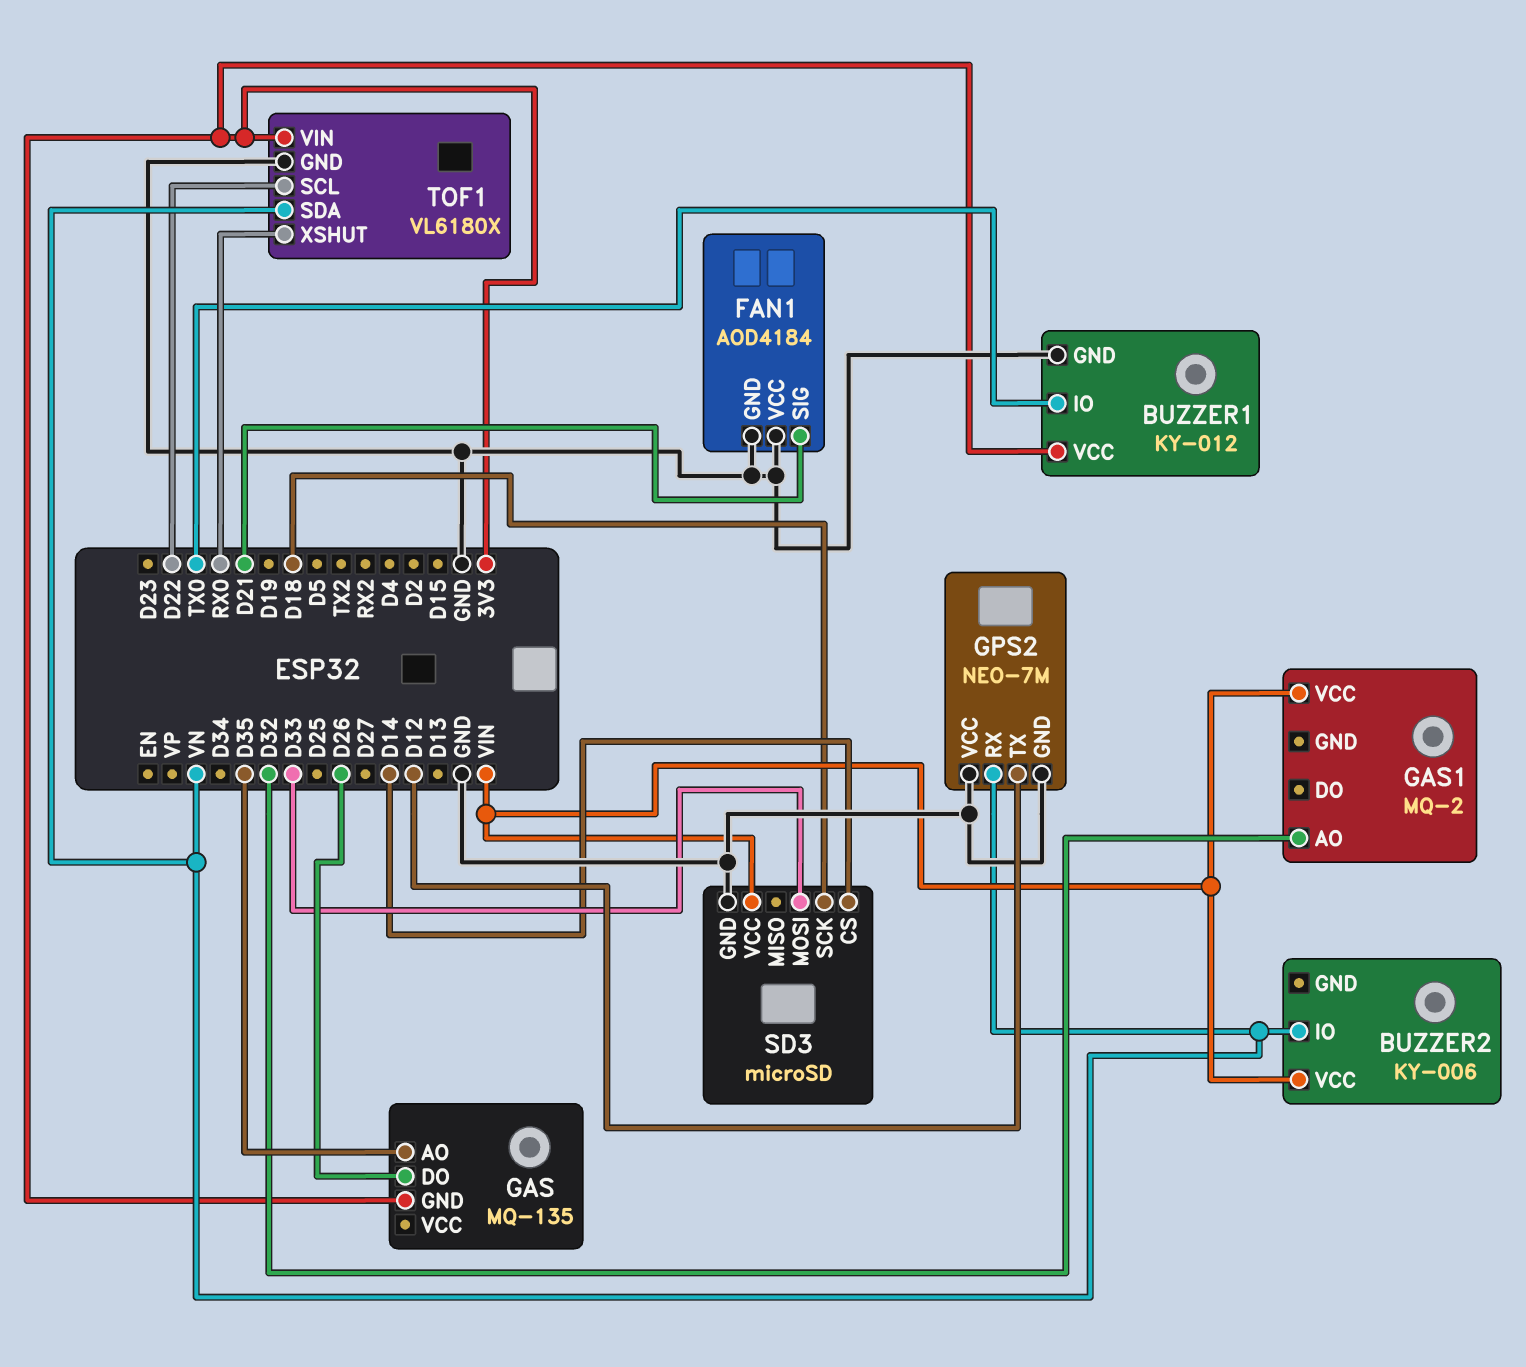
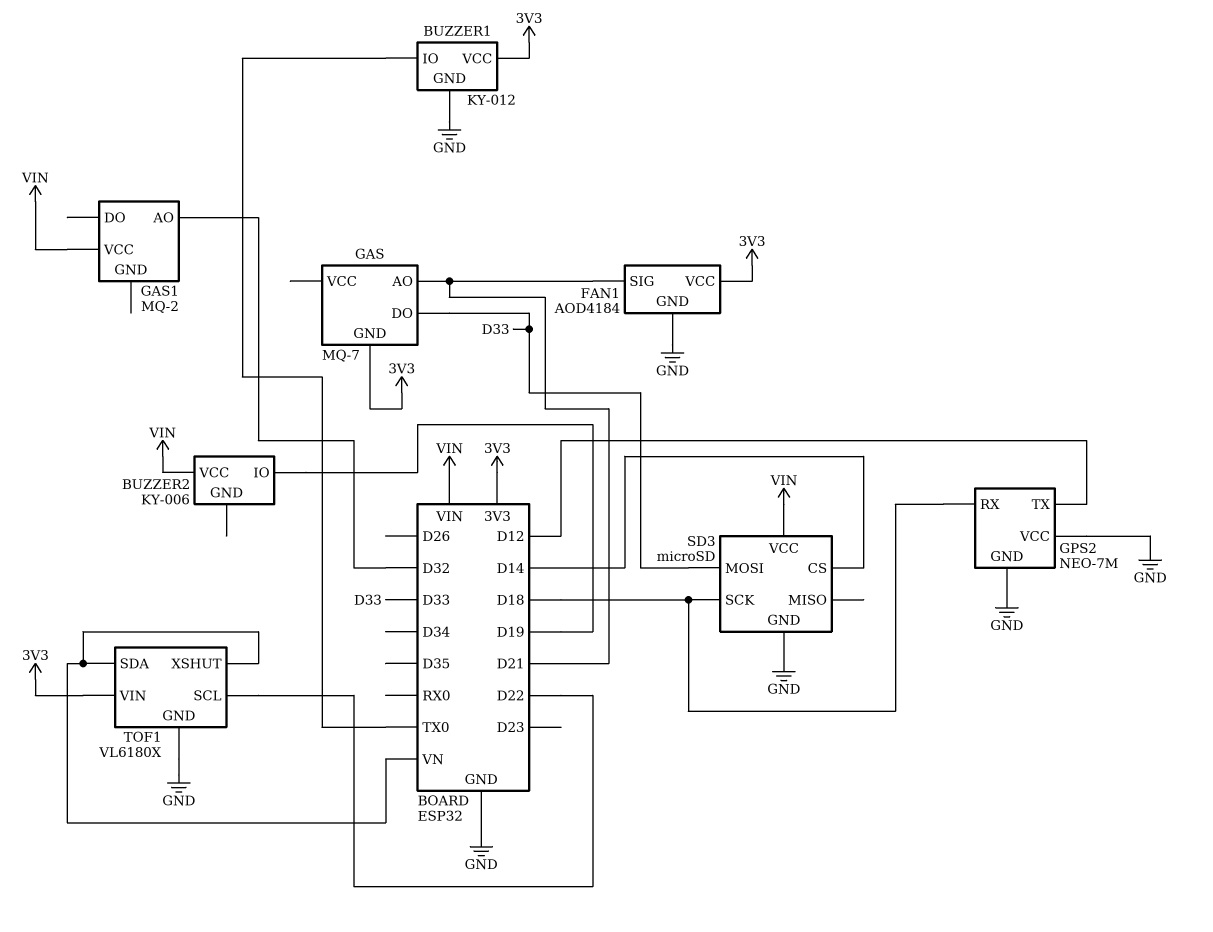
BUZZER2 pin IO: VN -> D19
FAN1 pin VCC: GND -> 3V3
GAS: MQ-135 -> MQ-7
GAS pin AO: D35 -> D21
GAS pin DO: D26 -> D33
GPS2 pin RX: VN -> D18
TOF1 pin XSHUT: RX0 -> VN

